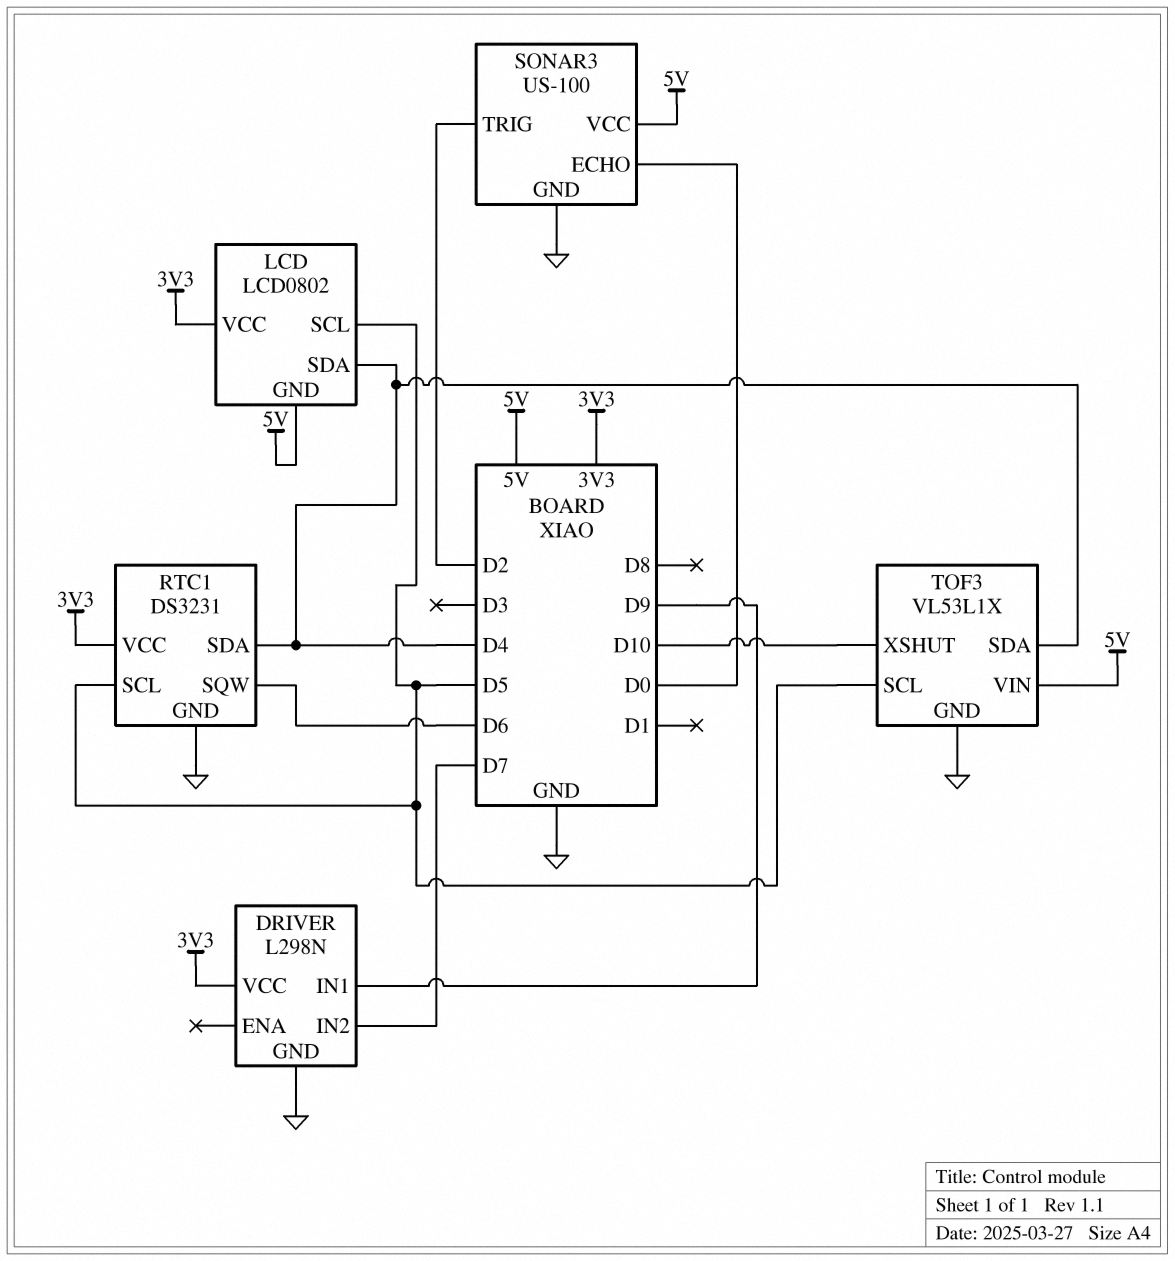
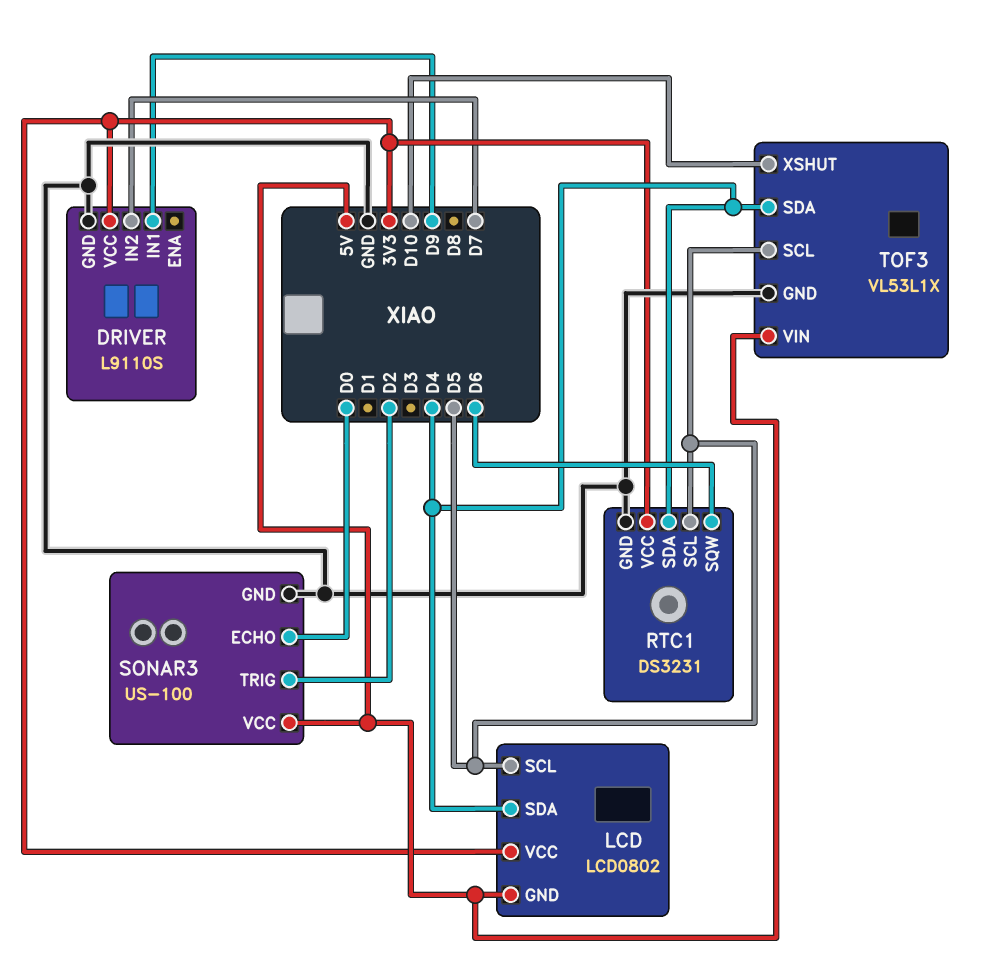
DRIVER: L298N -> L9110S

